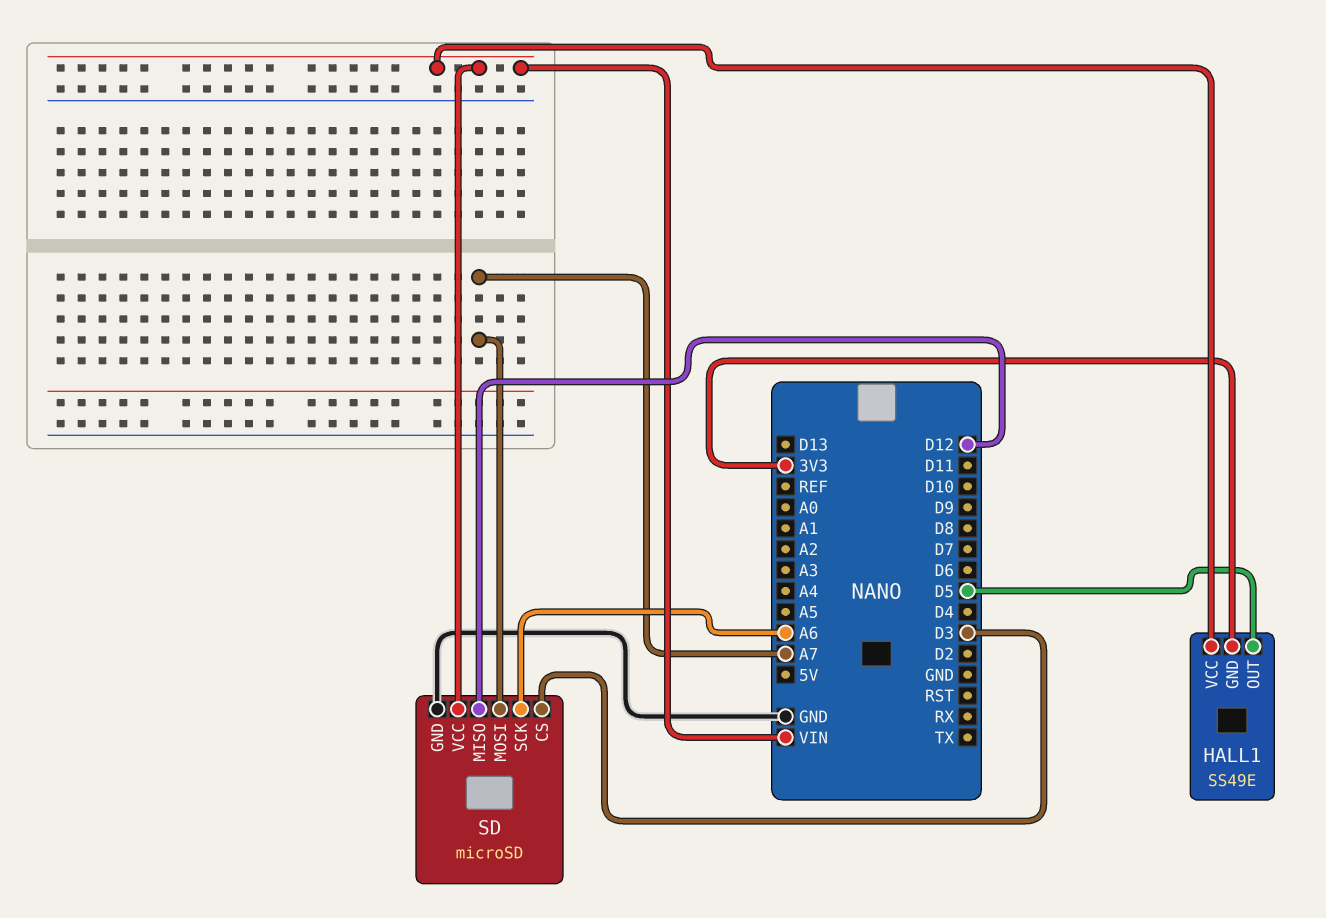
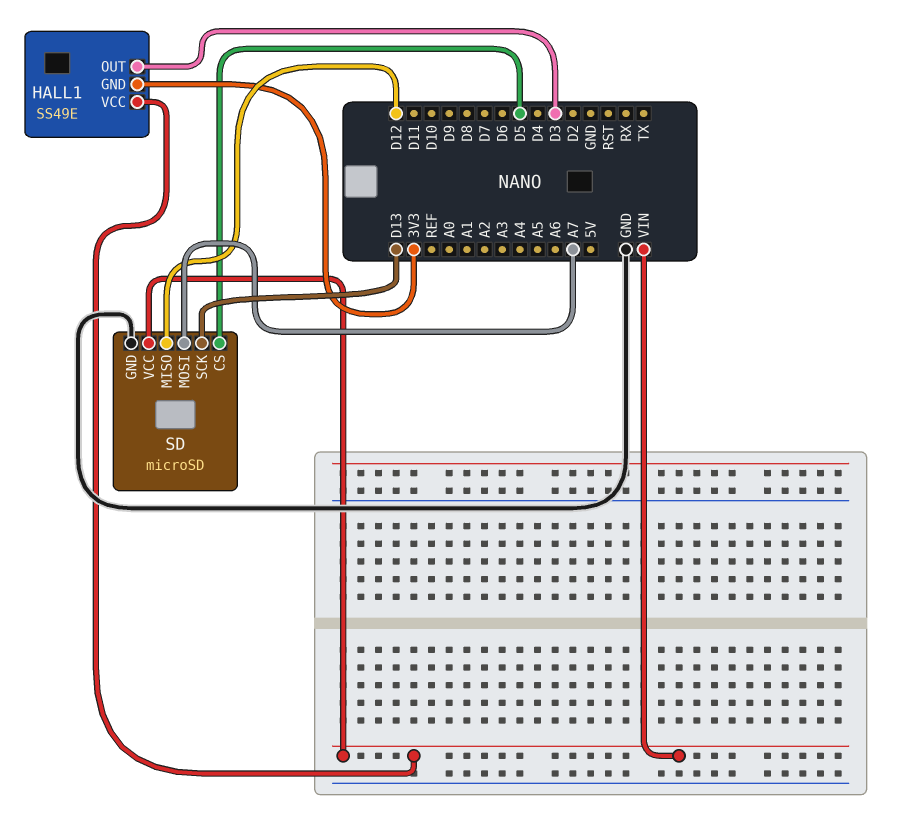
HALL1 pin OUT: D5 -> D3
SD pin CS: D3 -> D5
SD pin SCK: A6 -> D13

